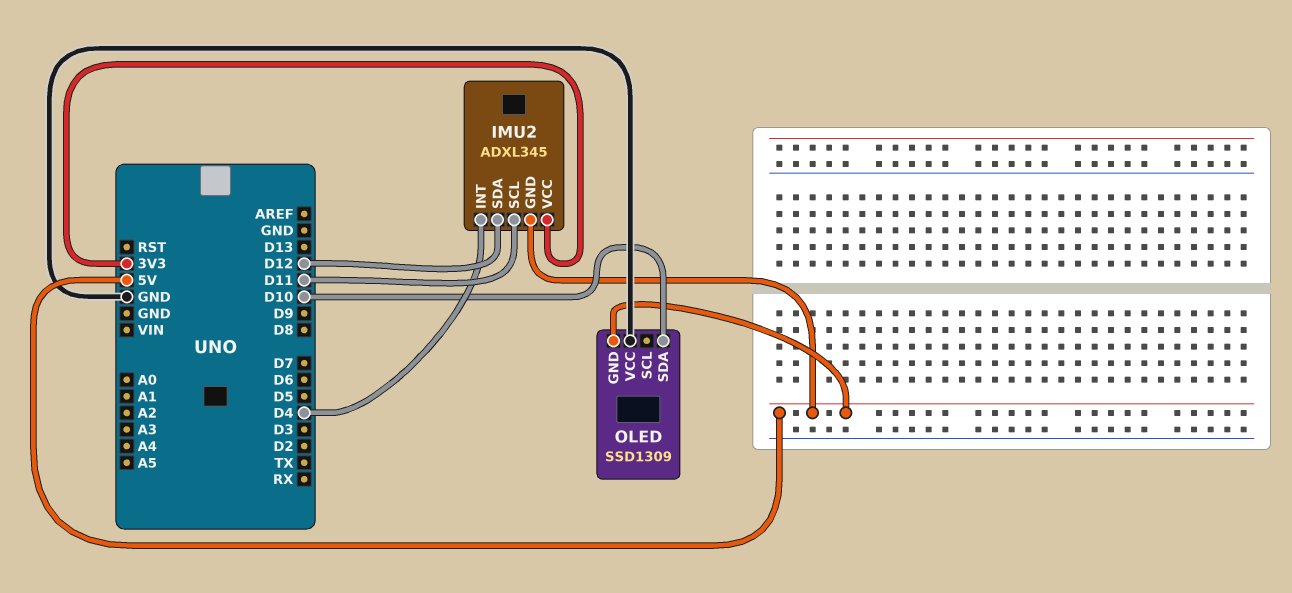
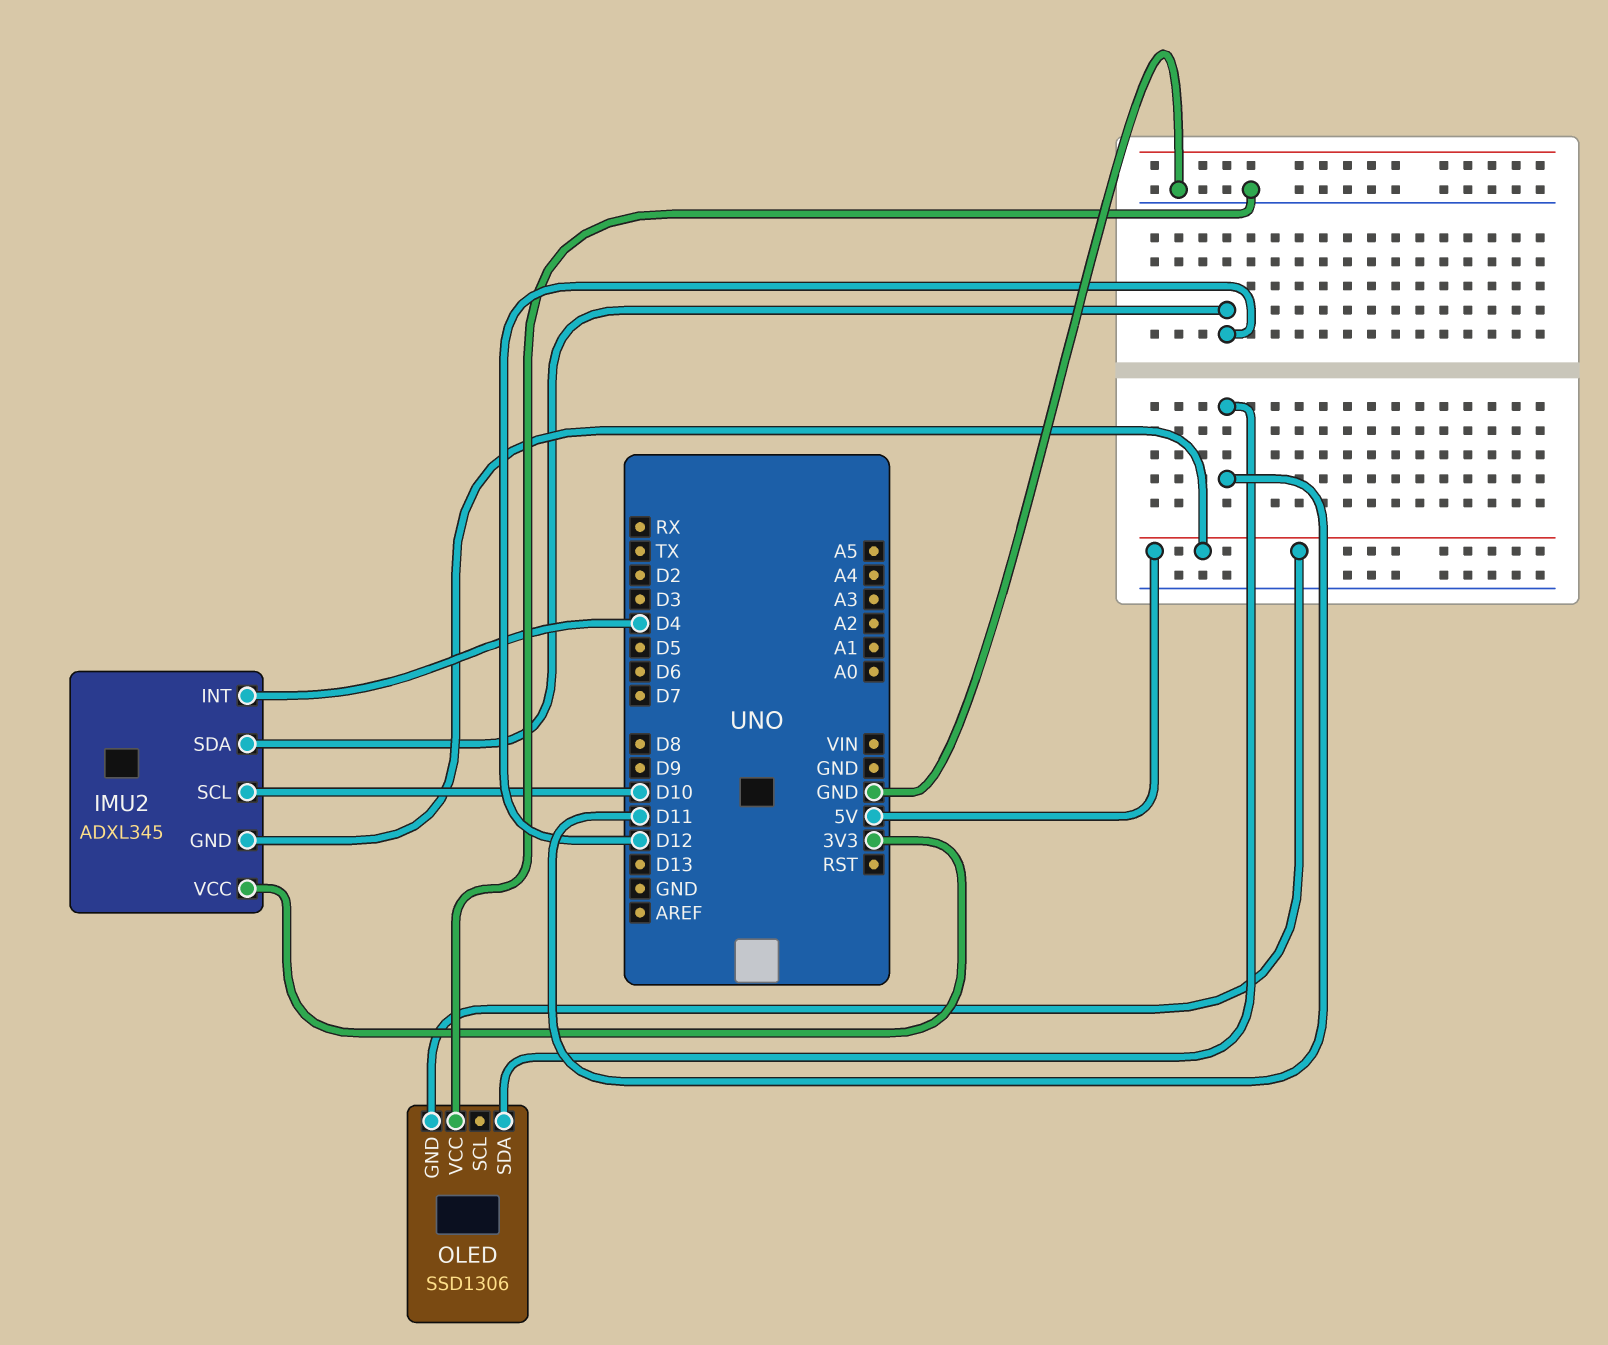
IMU2 pin SCL: D11 -> D10
OLED: SSD1309 -> SSD1306
OLED pin SDA: D10 -> D11

